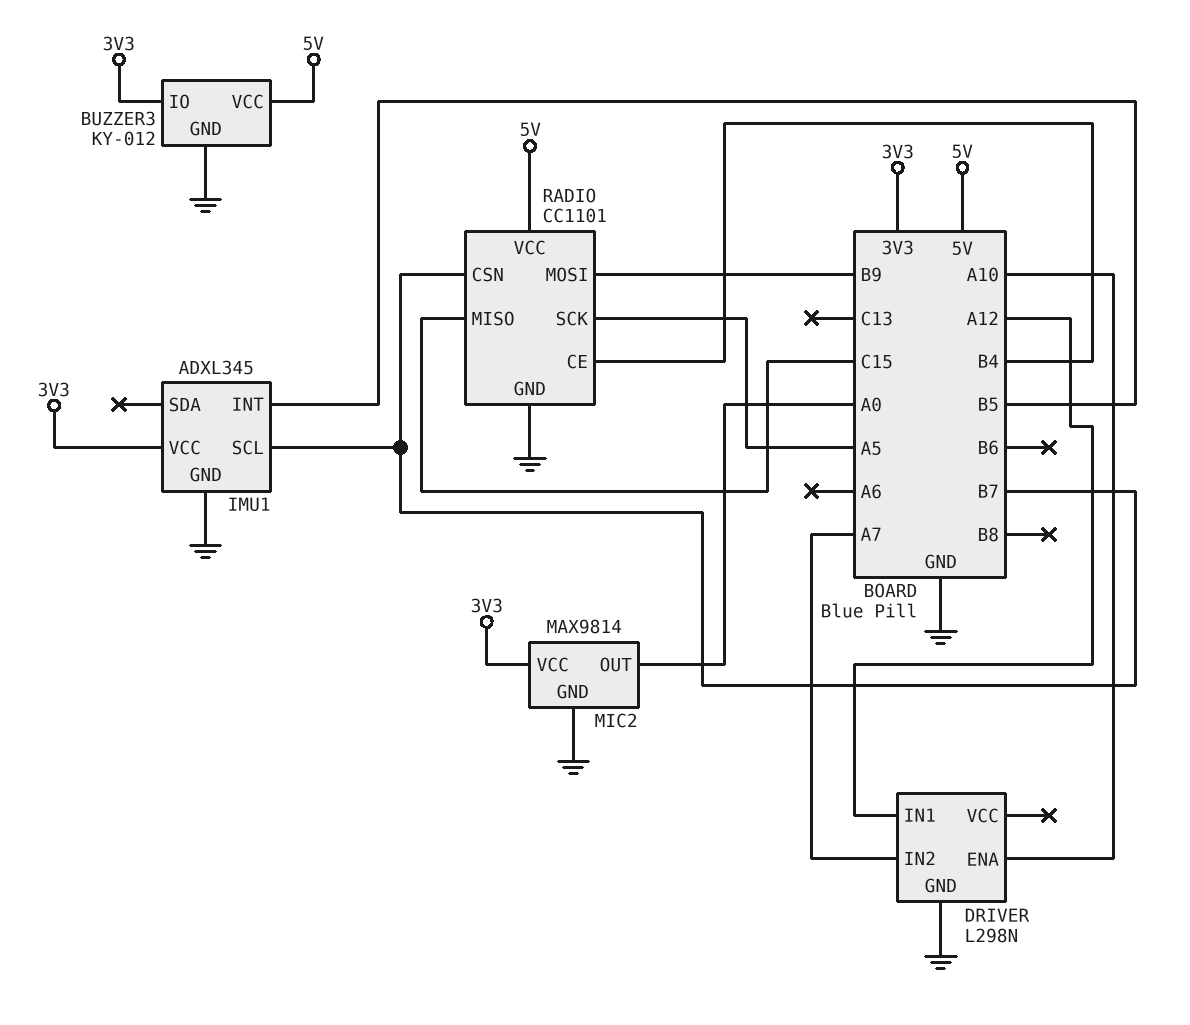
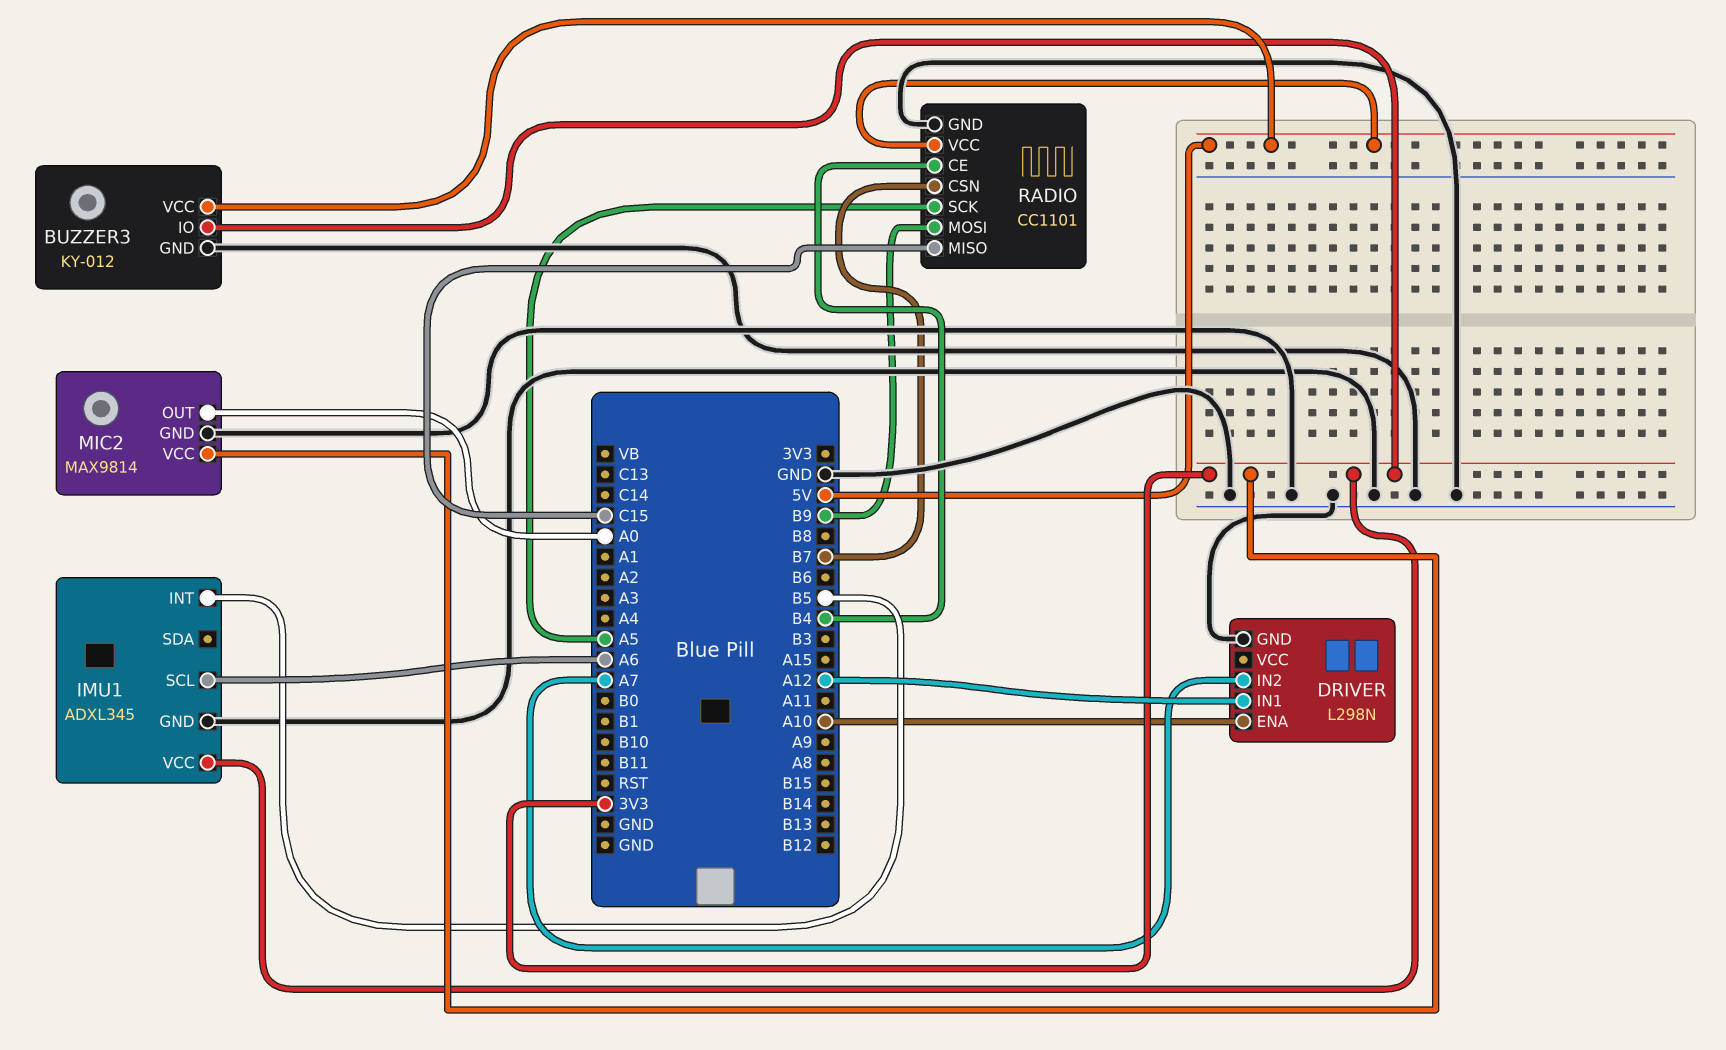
IMU1 pin SCL: B7 -> A6

